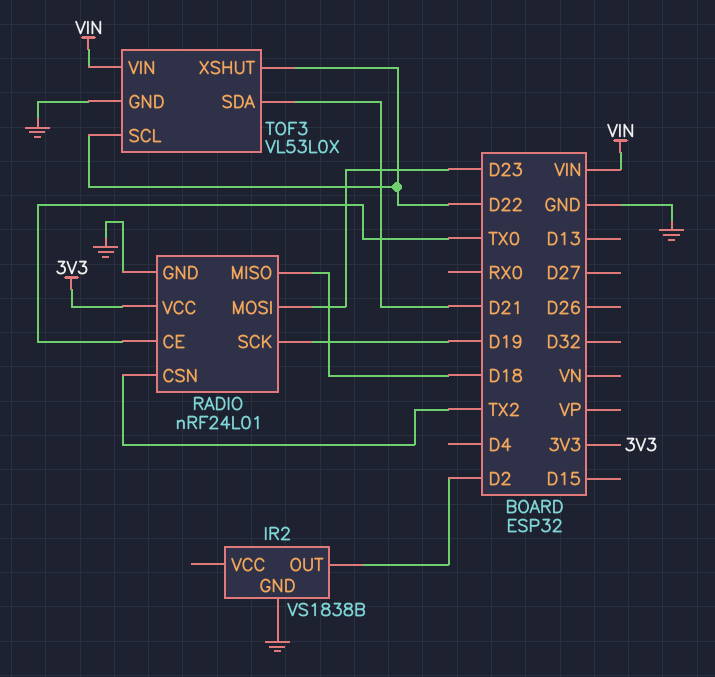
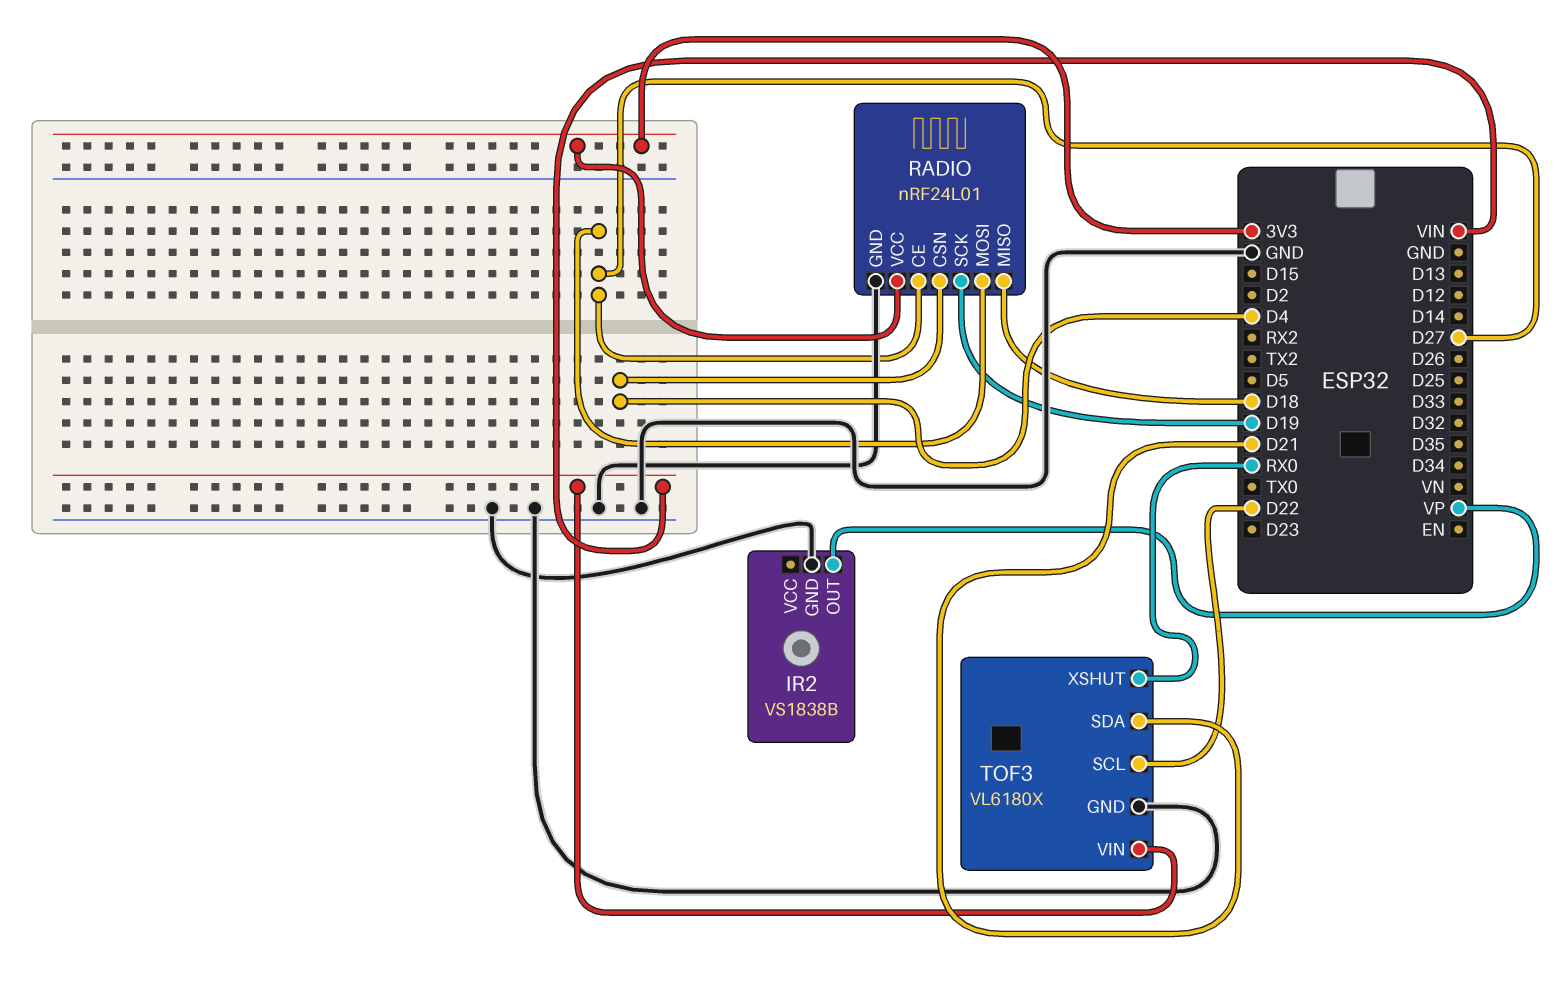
IR2 pin OUT: D2 -> VP
RADIO pin CE: TX0 -> D27
RADIO pin CSN: TX2 -> D4
RADIO pin MOSI: D23 -> D27
TOF3: VL53L0X -> VL6180X
TOF3 pin XSHUT: D22 -> RX0

